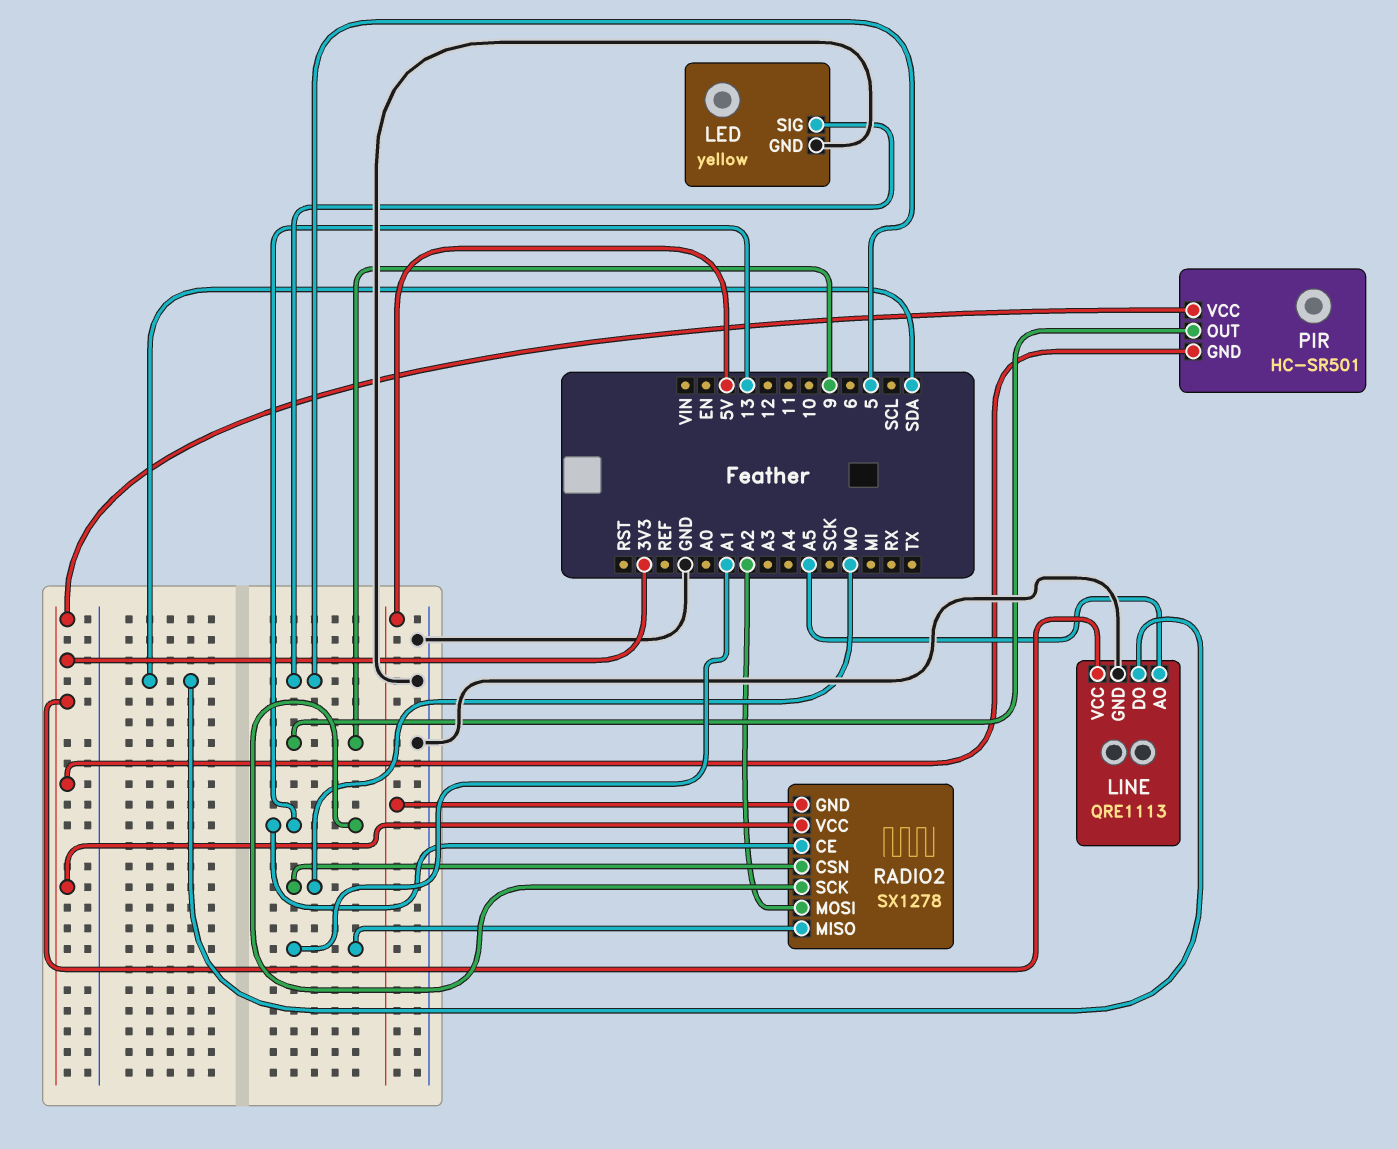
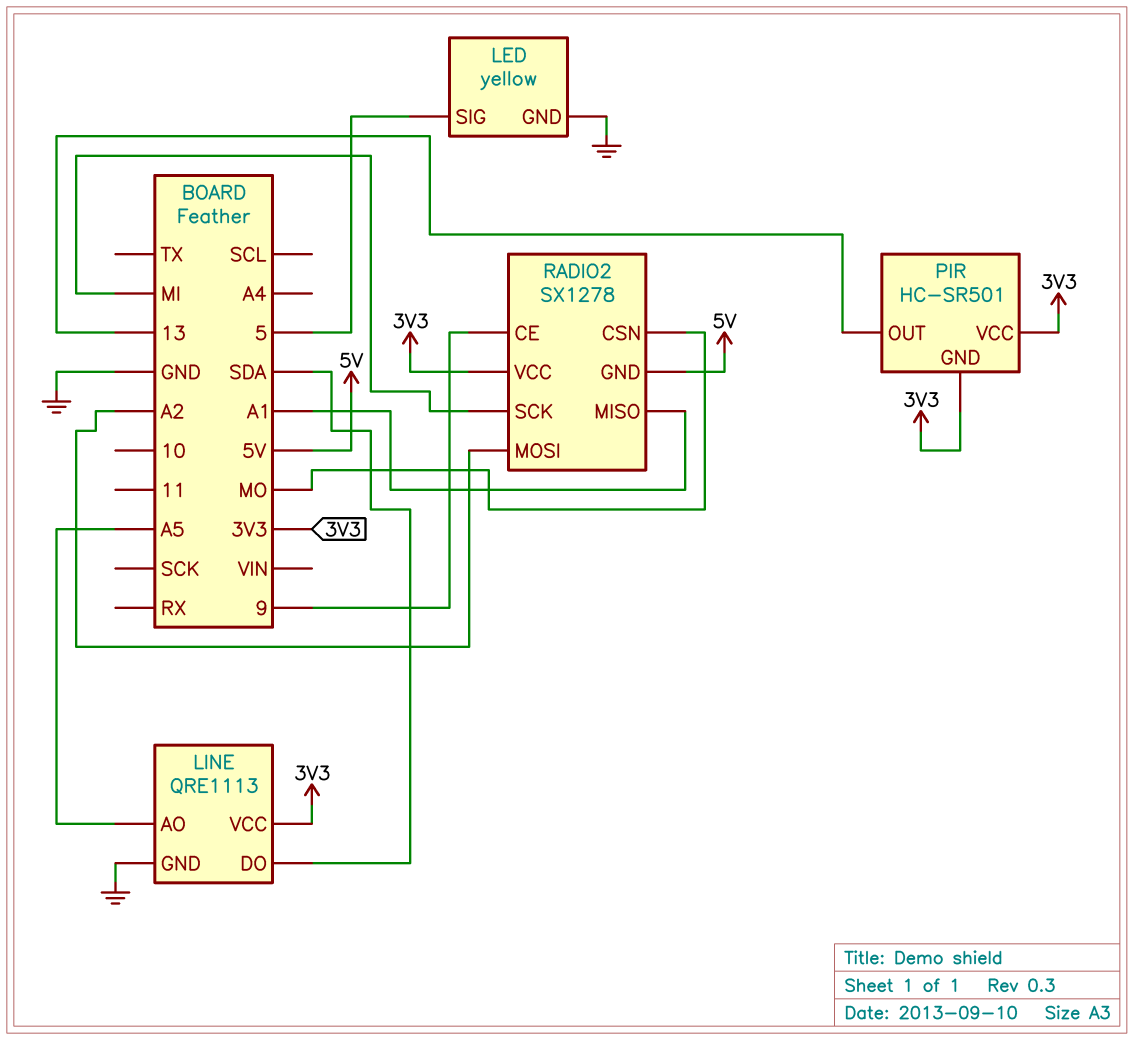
PIR pin OUT: 9 -> 13
RADIO2 pin CE: 13 -> 9
RADIO2 pin SCK: 13 -> MI

